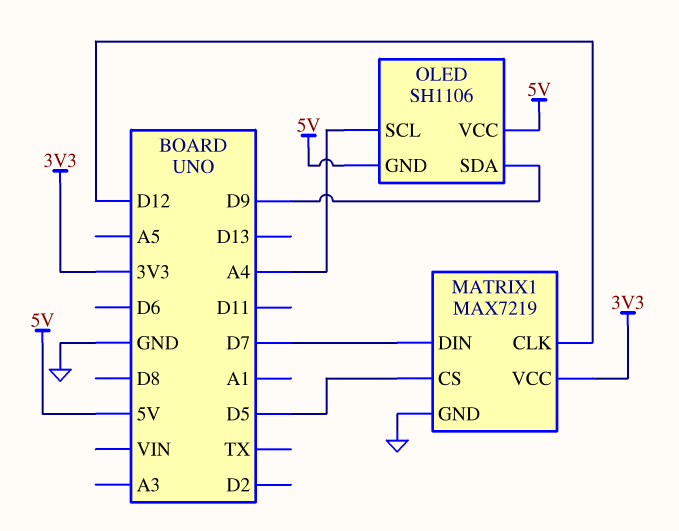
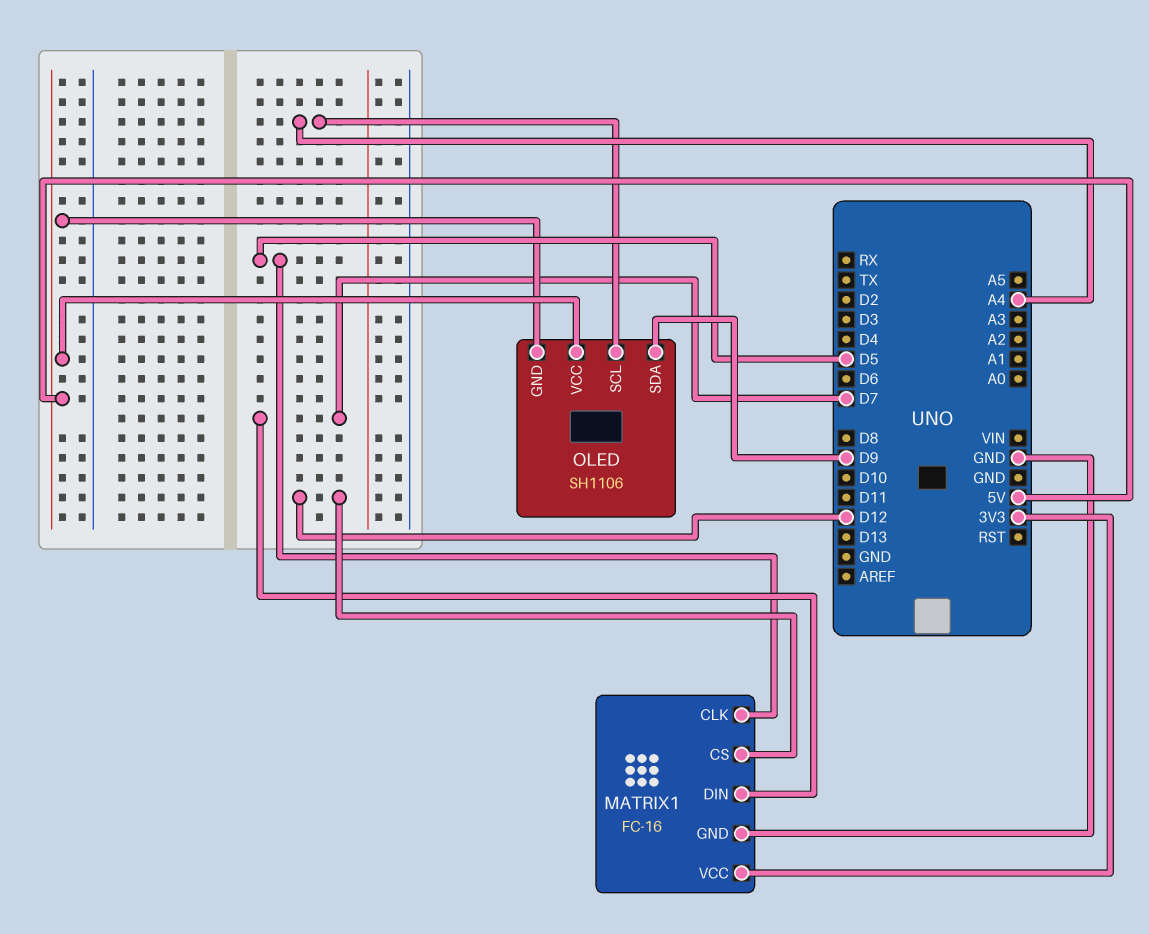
MATRIX1: MAX7219 -> FC-16
MATRIX1 pin CLK: D12 -> D5
MATRIX1 pin CS: D5 -> D12

